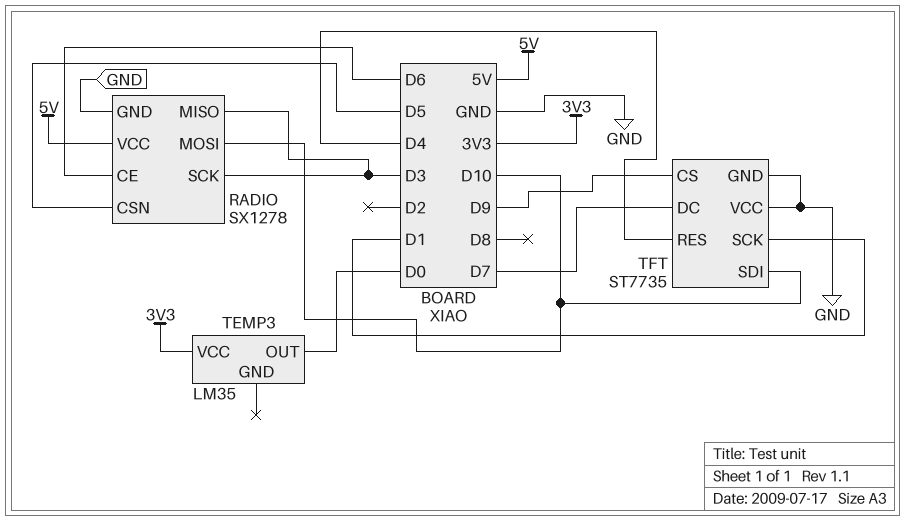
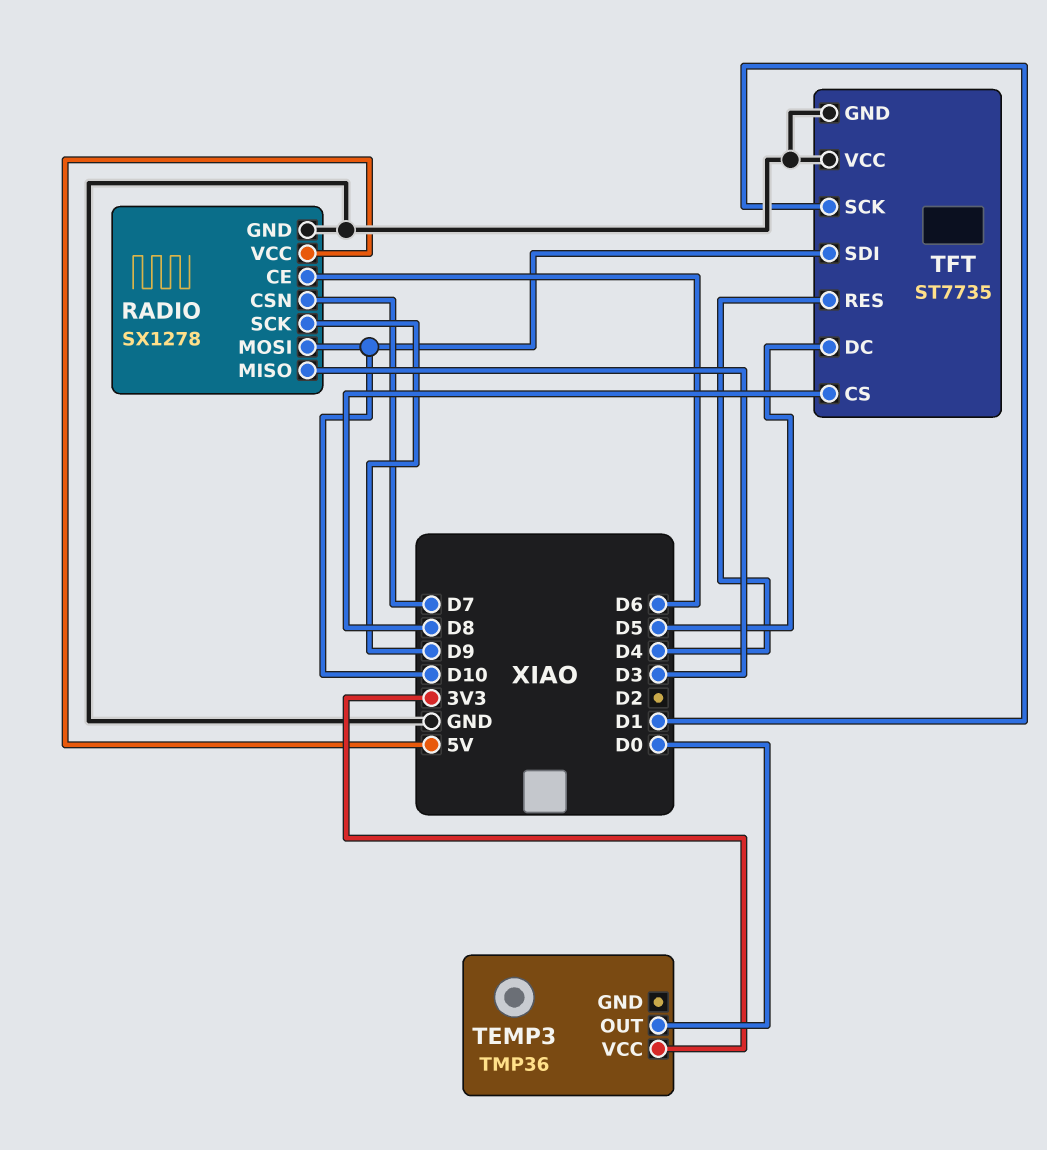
RADIO pin CSN: D5 -> D7
RADIO pin SCK: D3 -> D9
TEMP3: LM35 -> TMP36
TFT pin CS: D9 -> D8
TFT pin DC: D7 -> D5

